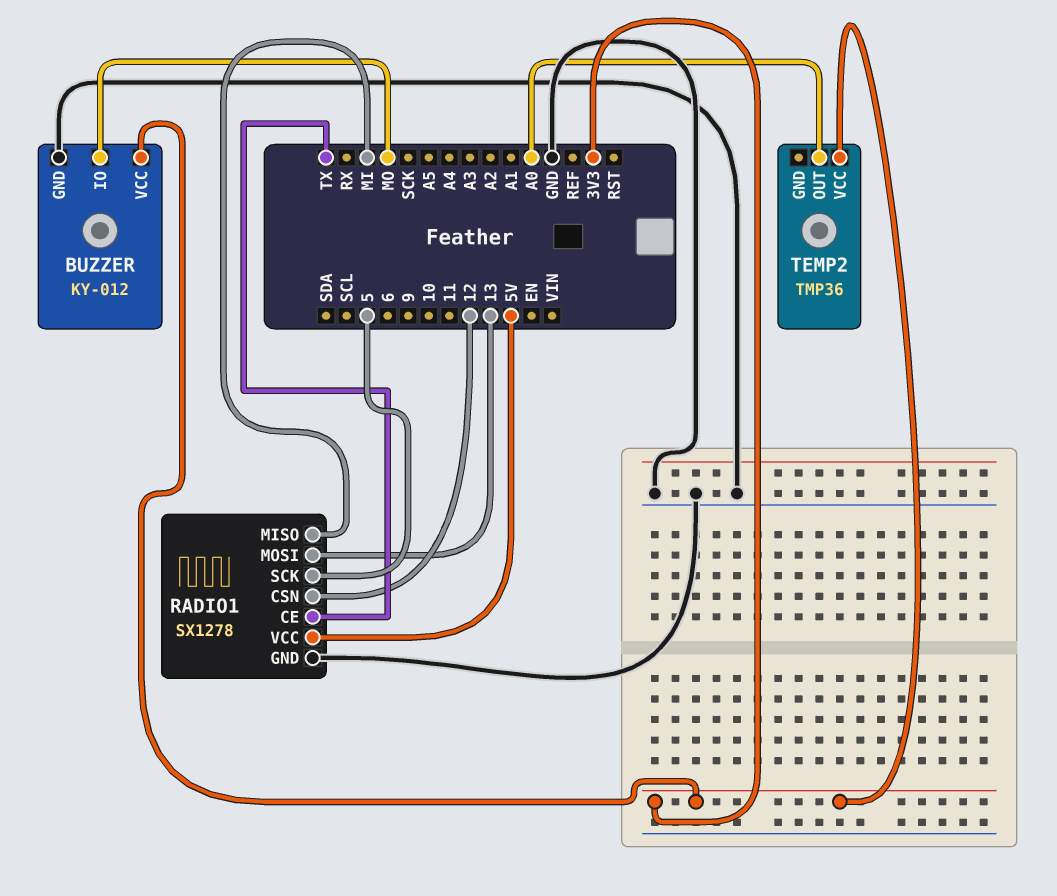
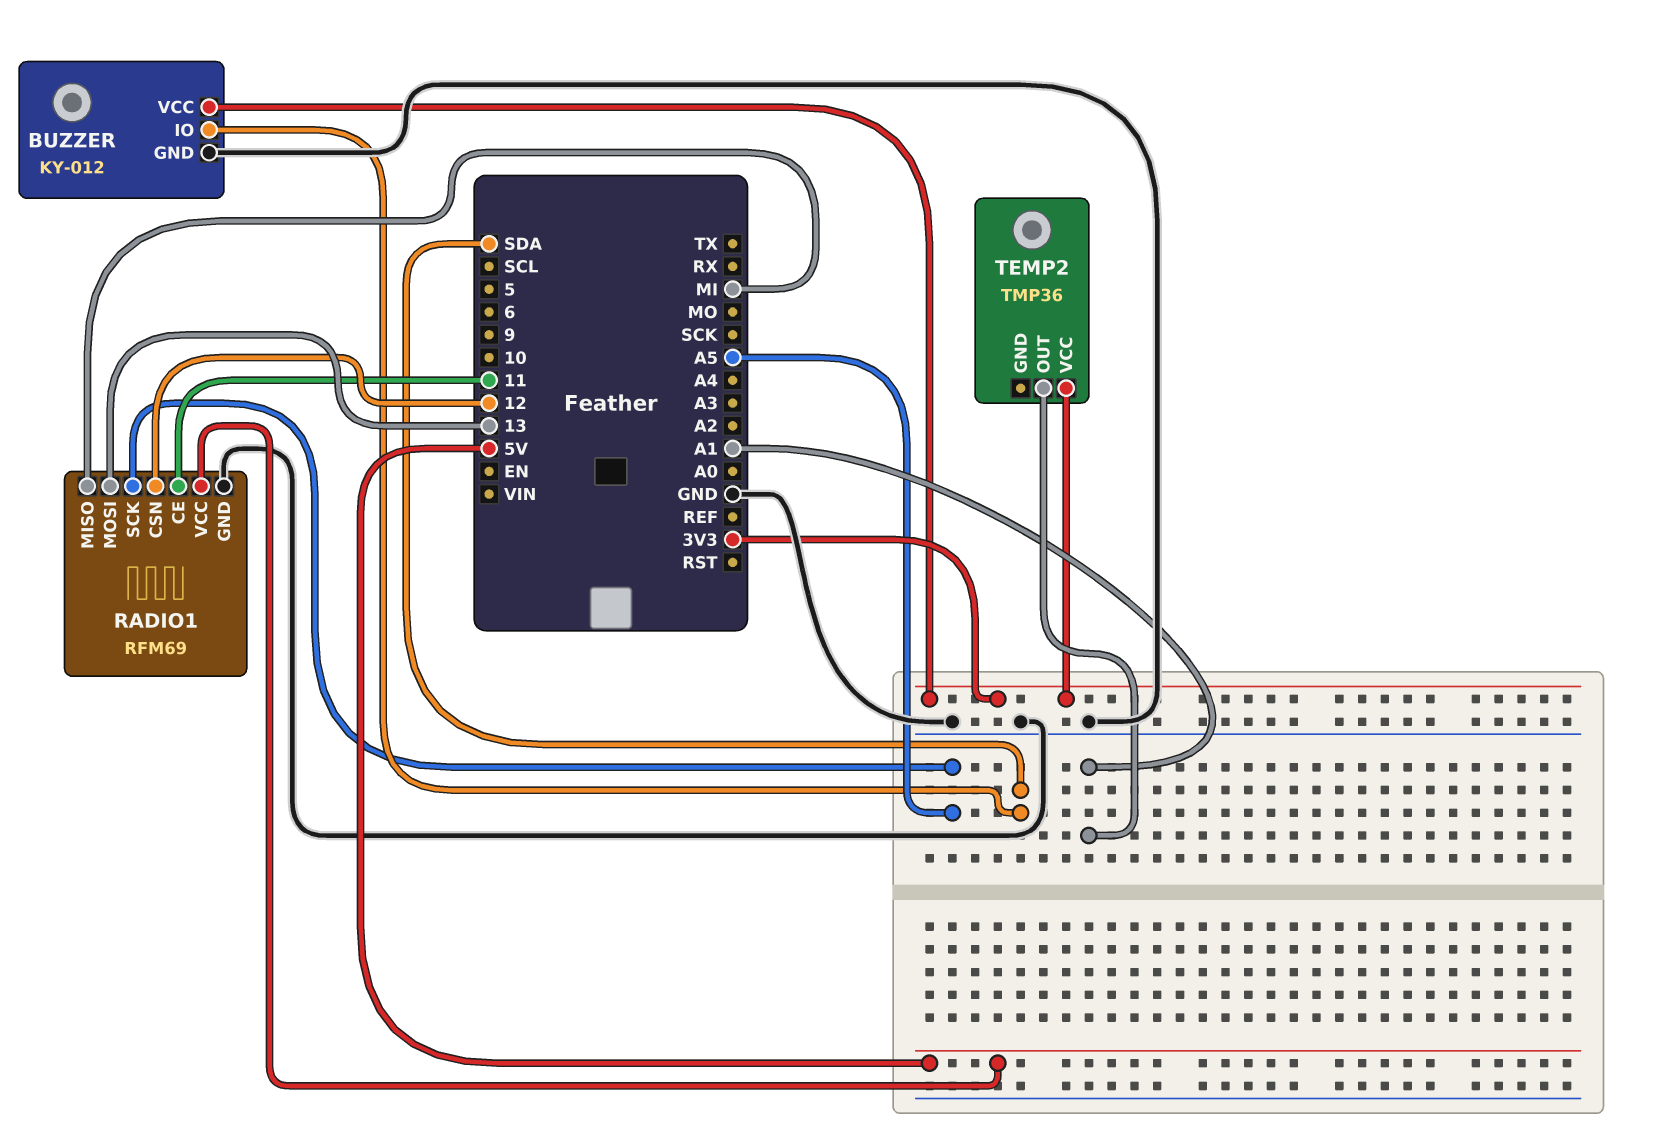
BUZZER pin IO: MO -> SDA
RADIO1: SX1278 -> RFM69
RADIO1 pin CE: TX -> 11
RADIO1 pin SCK: 5 -> A5
TEMP2 pin OUT: A0 -> A1

